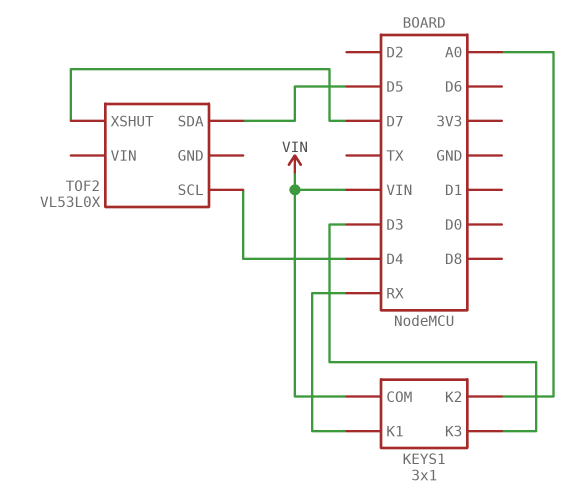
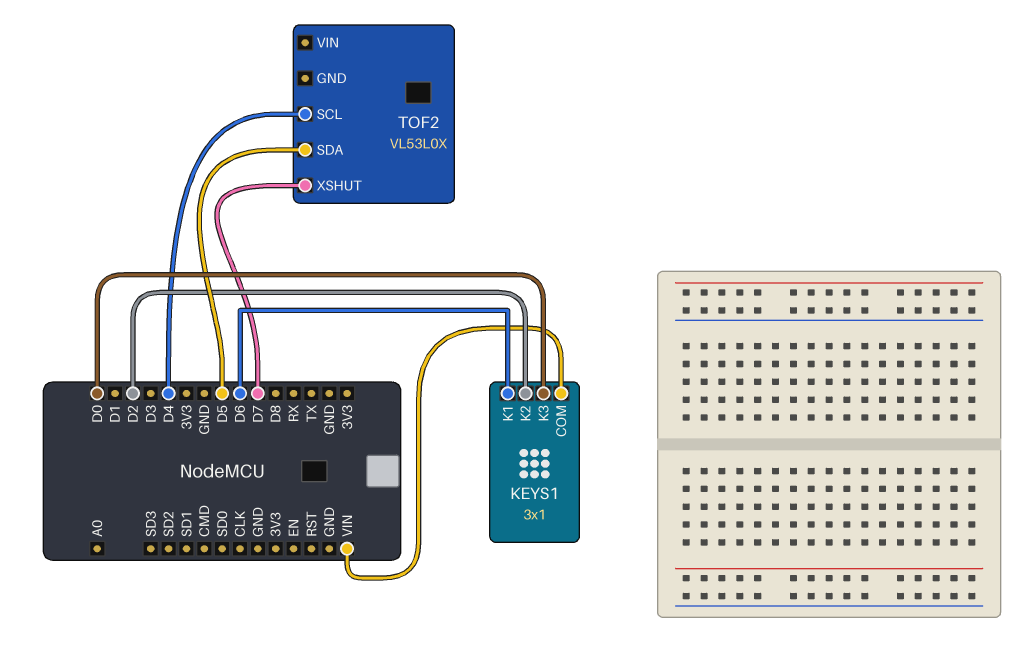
KEYS1 pin K1: RX -> D6
KEYS1 pin K2: A0 -> D2
KEYS1 pin K3: D3 -> D0

